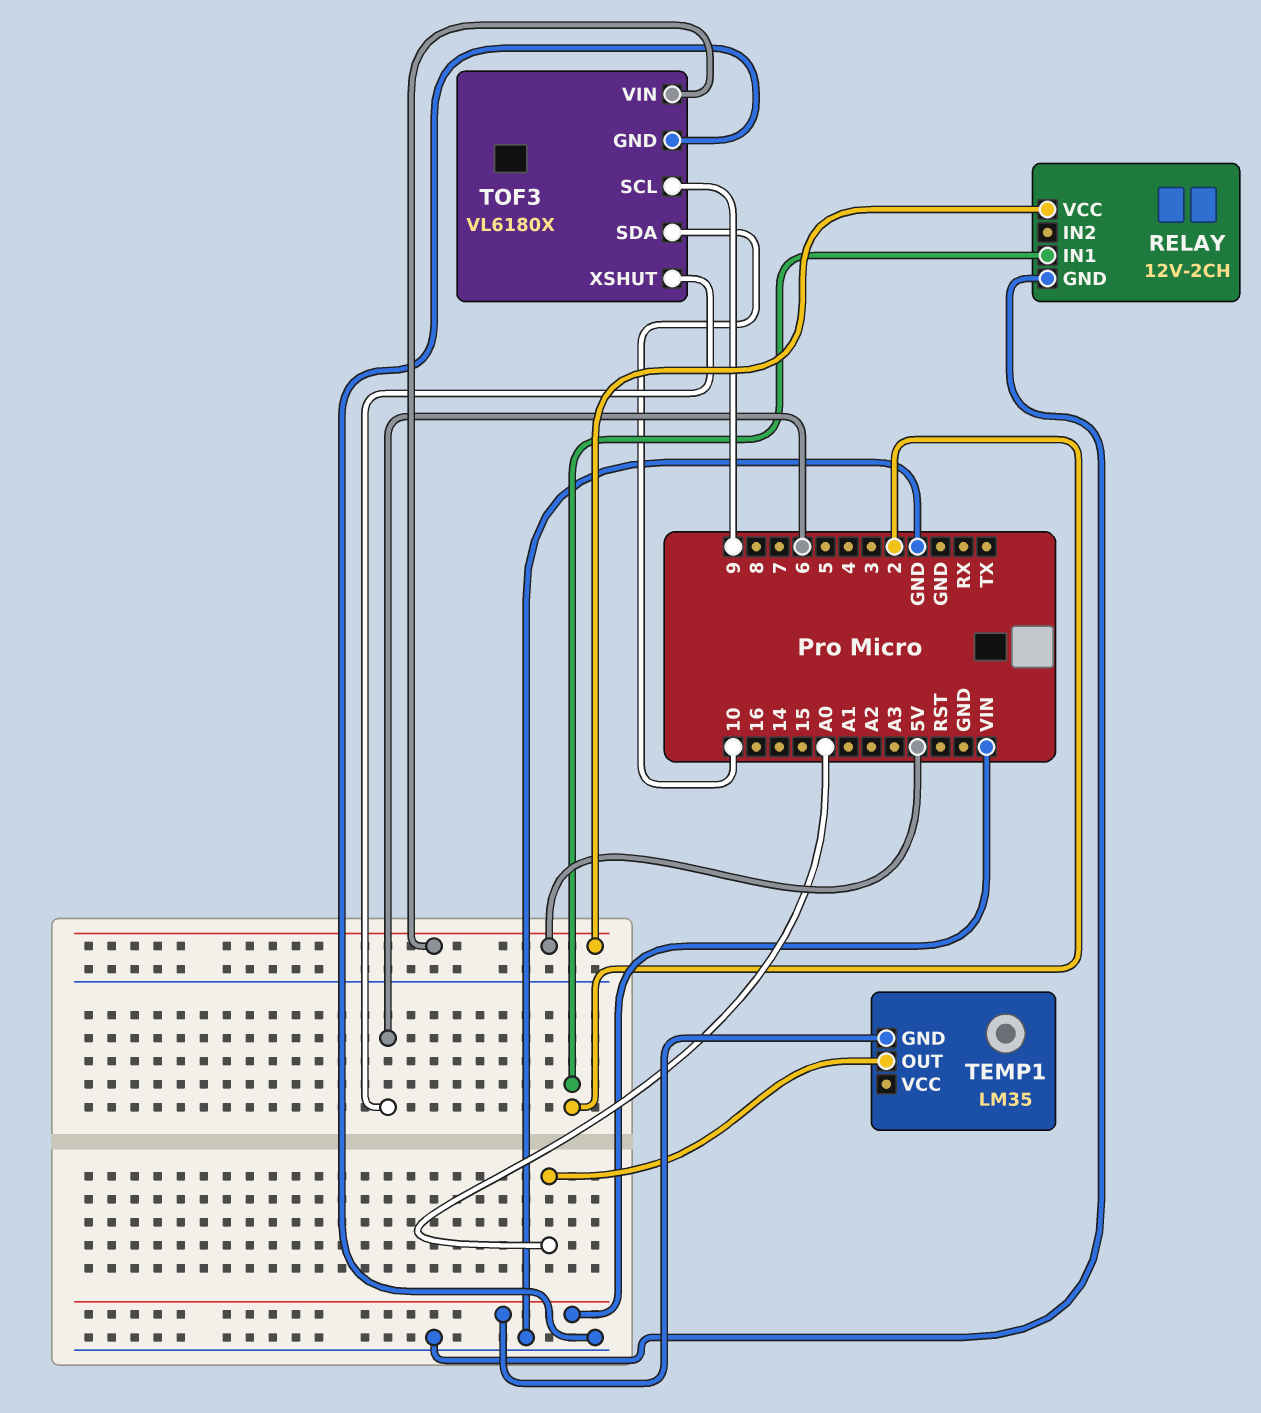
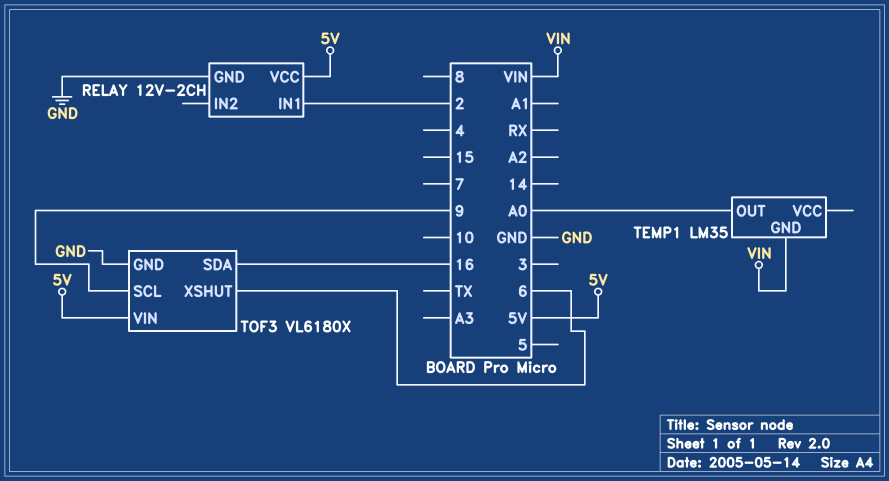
TOF3 pin SDA: 10 -> 16

